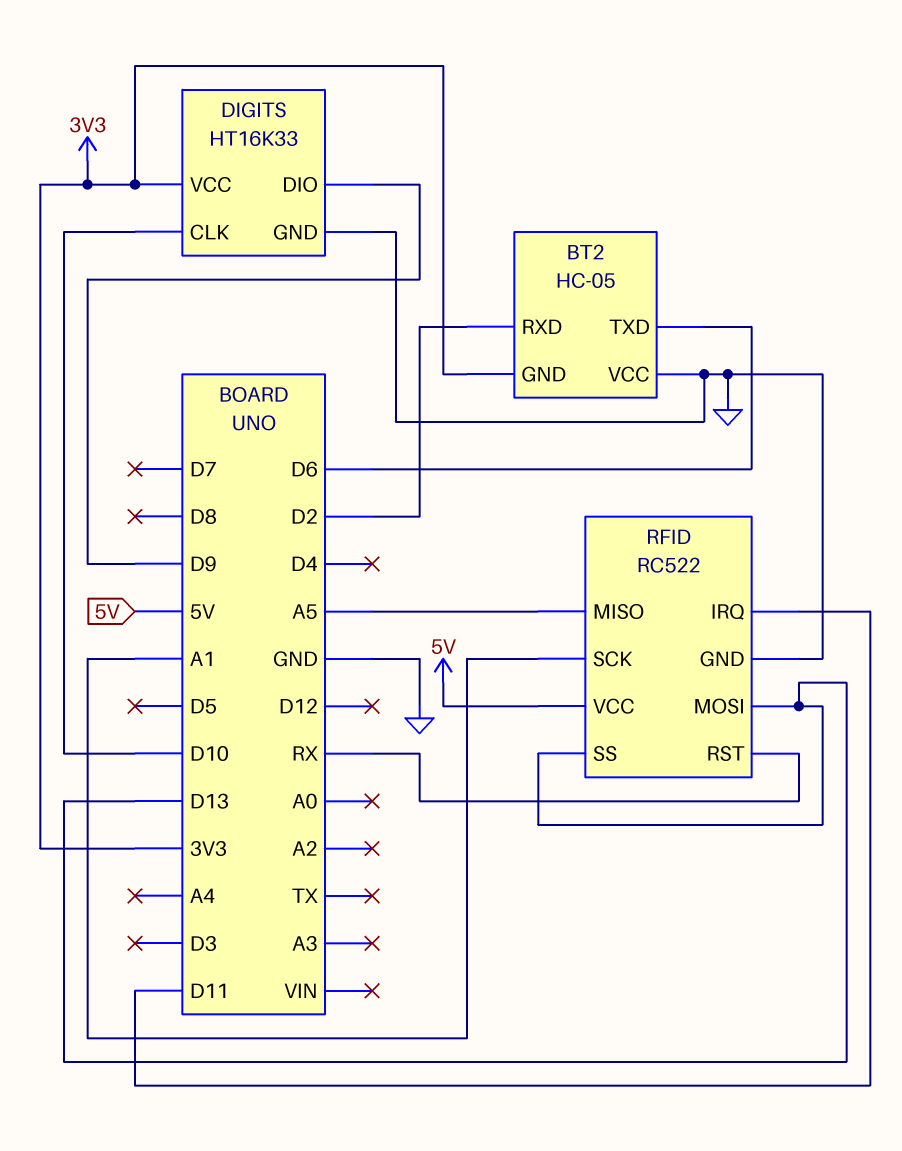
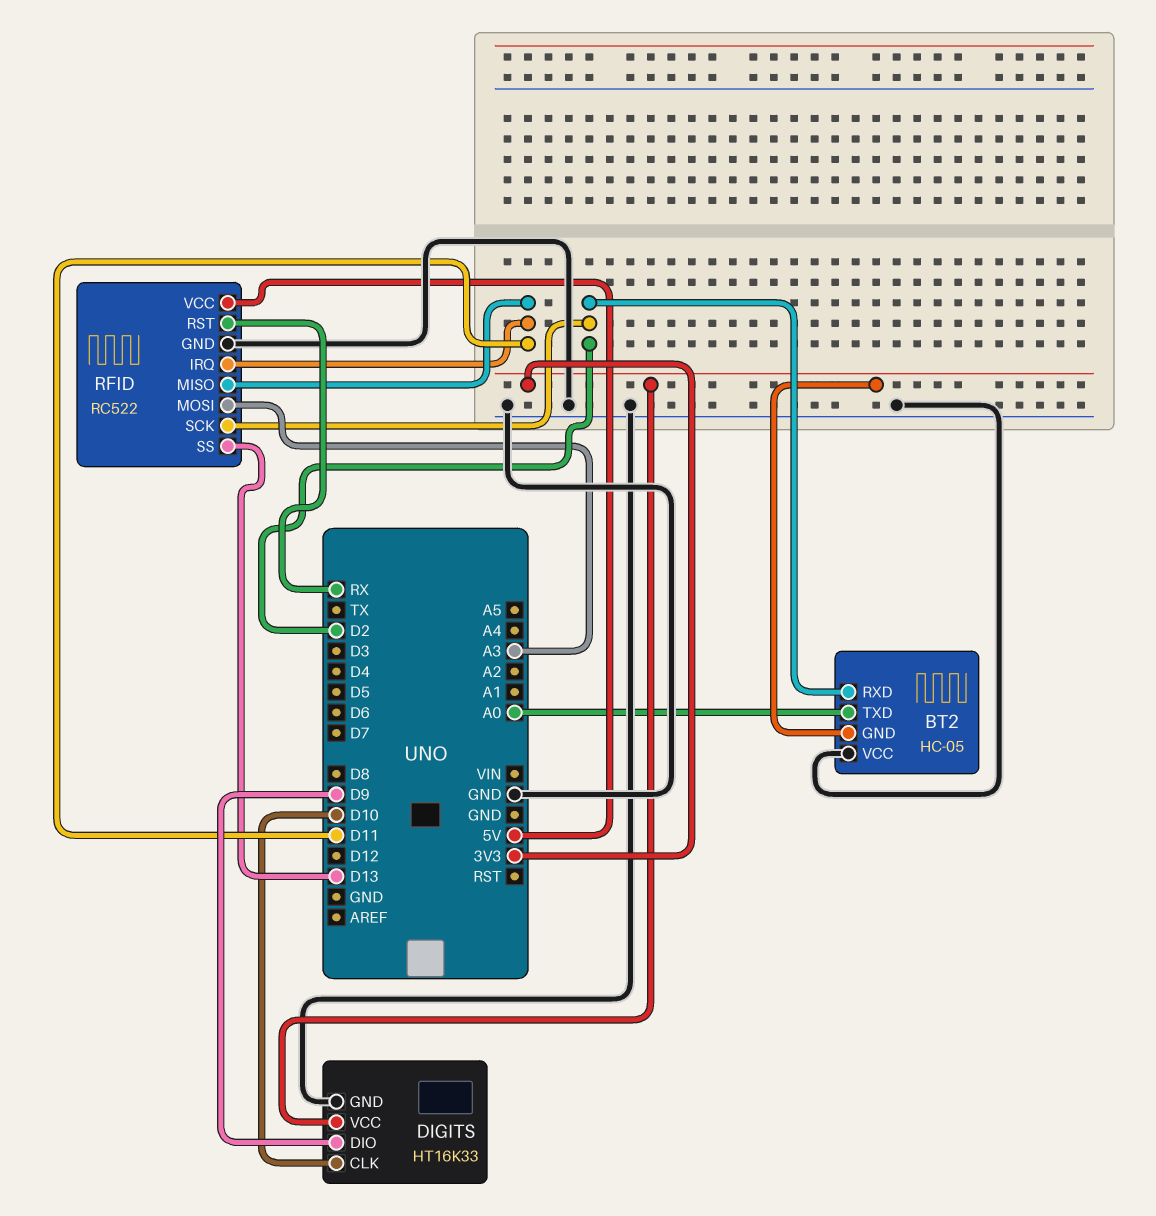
BT2 pin TXD: D6 -> A0
RFID pin MISO: A5 -> D11
RFID pin MOSI: D13 -> A3
RFID pin SCK: A1 -> D2

